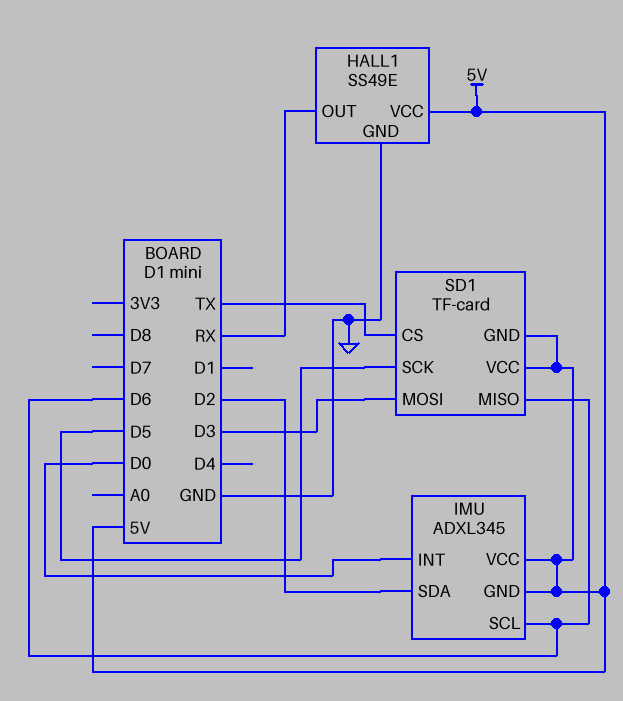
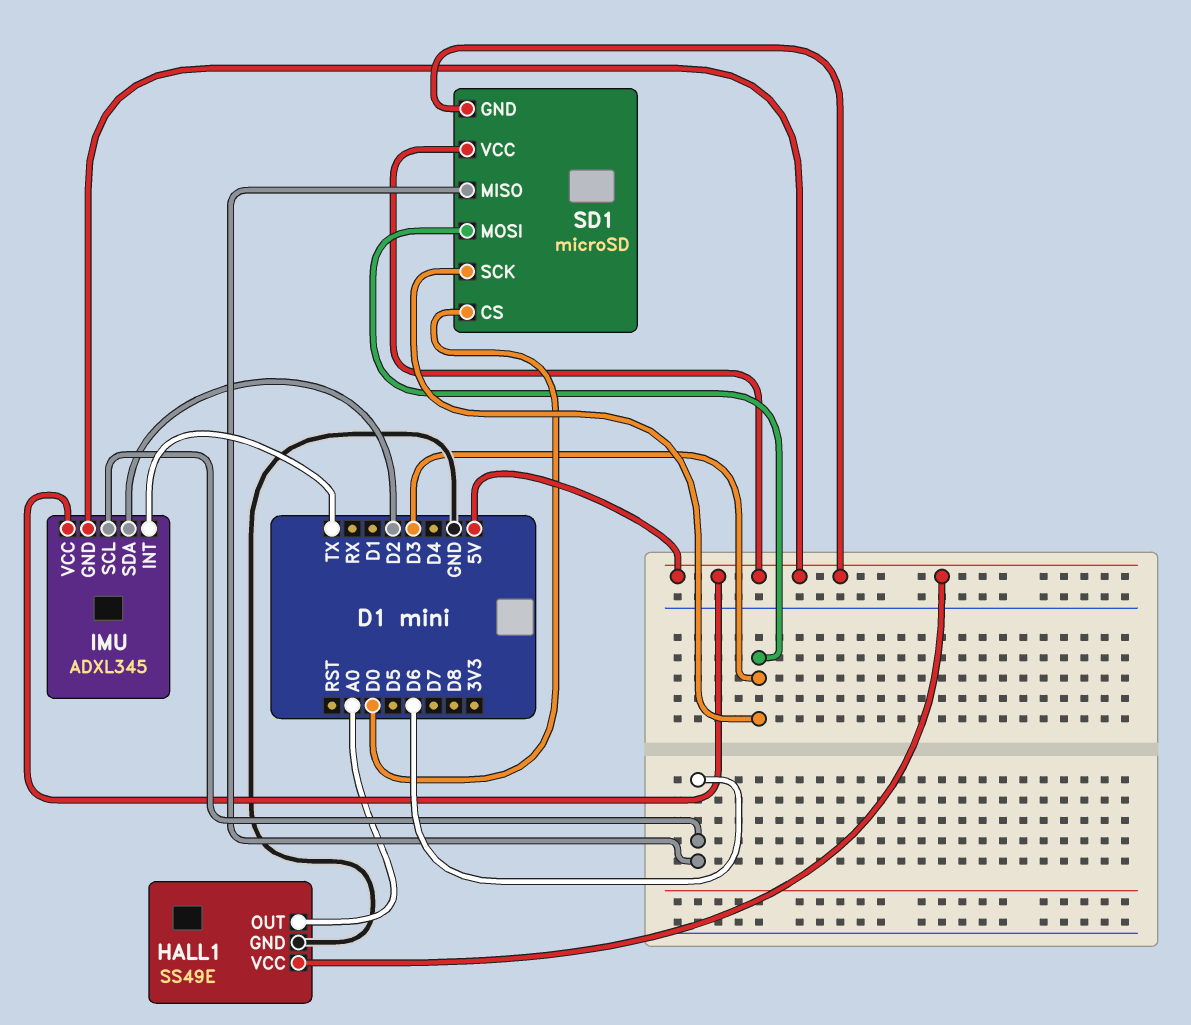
HALL1 pin OUT: RX -> A0
IMU pin INT: D0 -> TX
SD1: TF-card -> microSD
SD1 pin CS: TX -> D0
SD1 pin SCK: D5 -> D3

